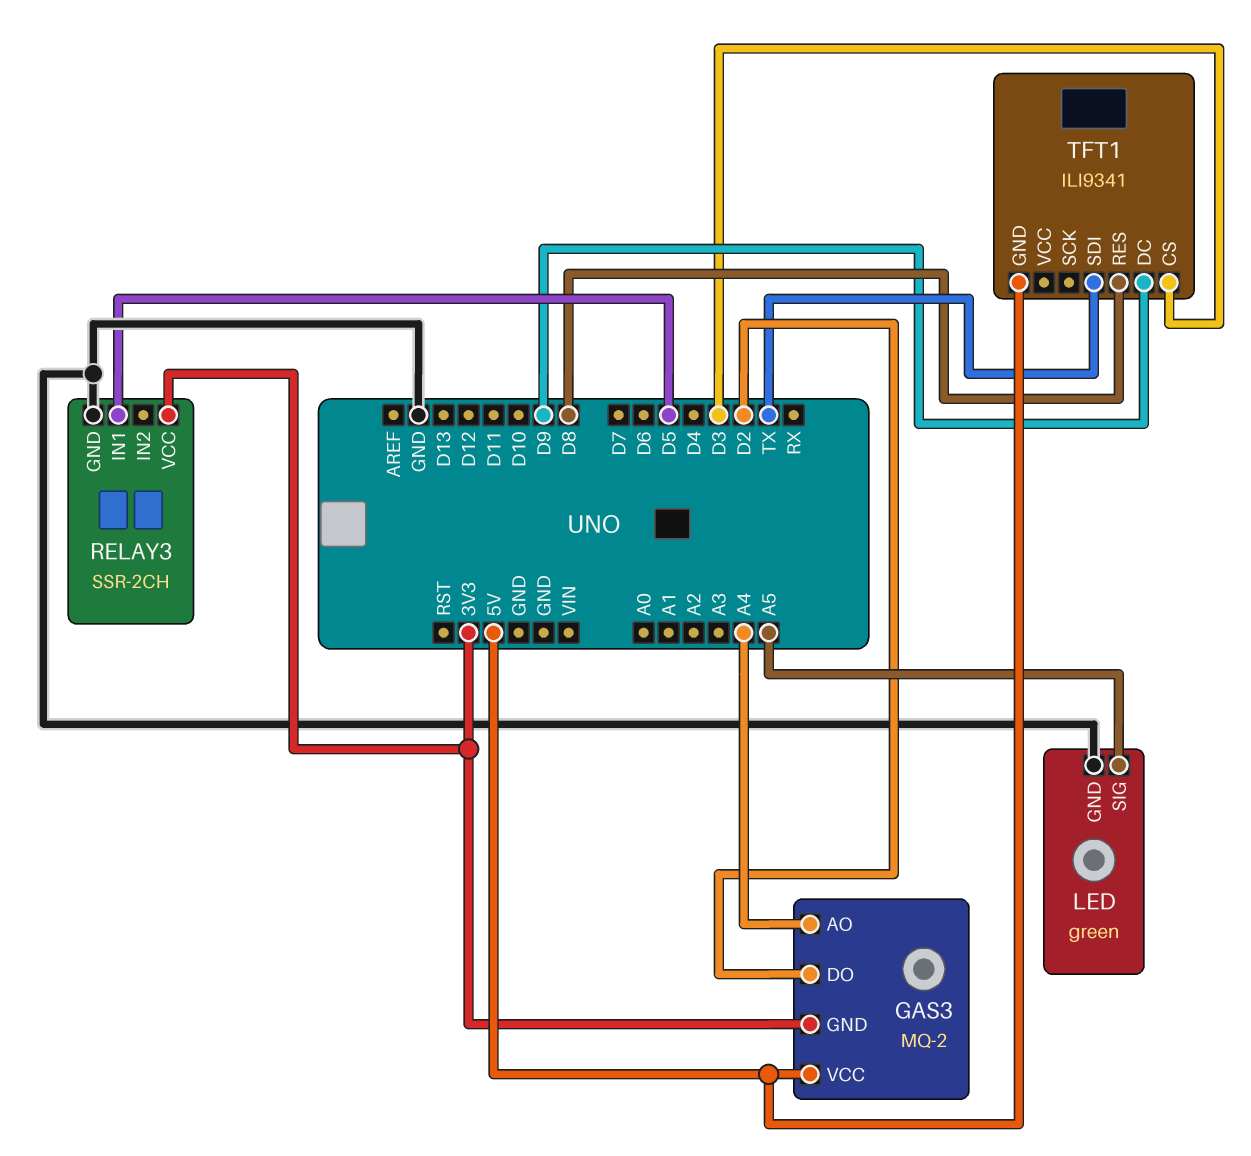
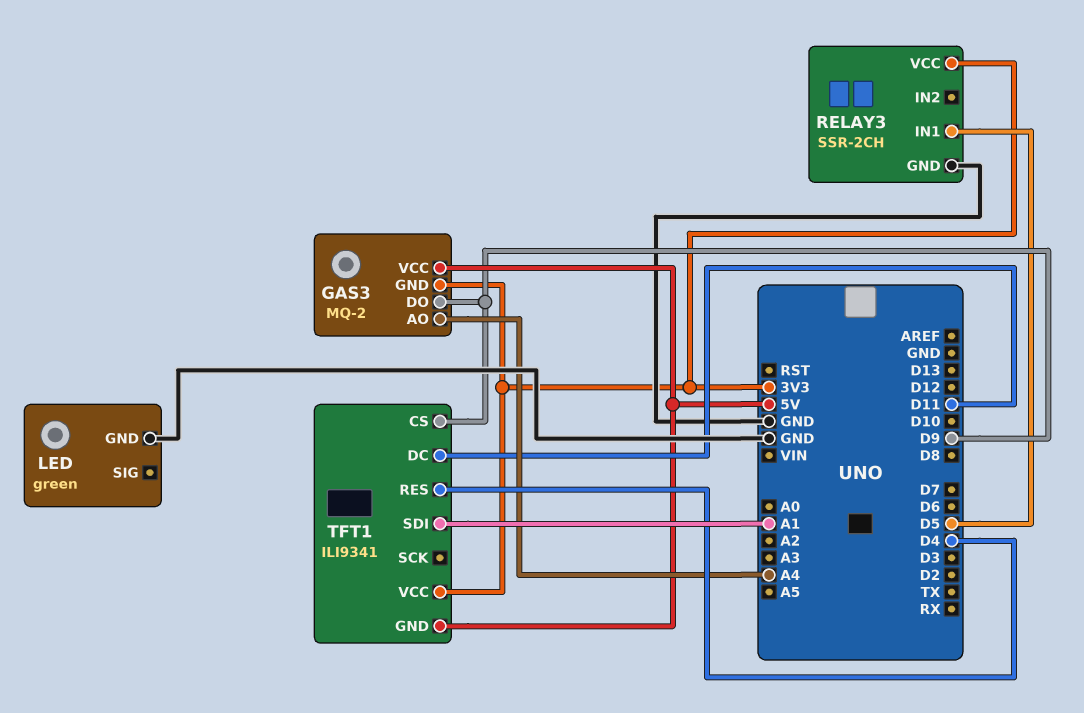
GAS3 pin DO: D2 -> D9
LED pin SIG: A5 -> none
TFT1 pin CS: D3 -> D9
TFT1 pin DC: D9 -> D11
TFT1 pin RES: D8 -> D4
TFT1 pin SDI: TX -> A1
TFT1 pin VCC: none -> 3V3

